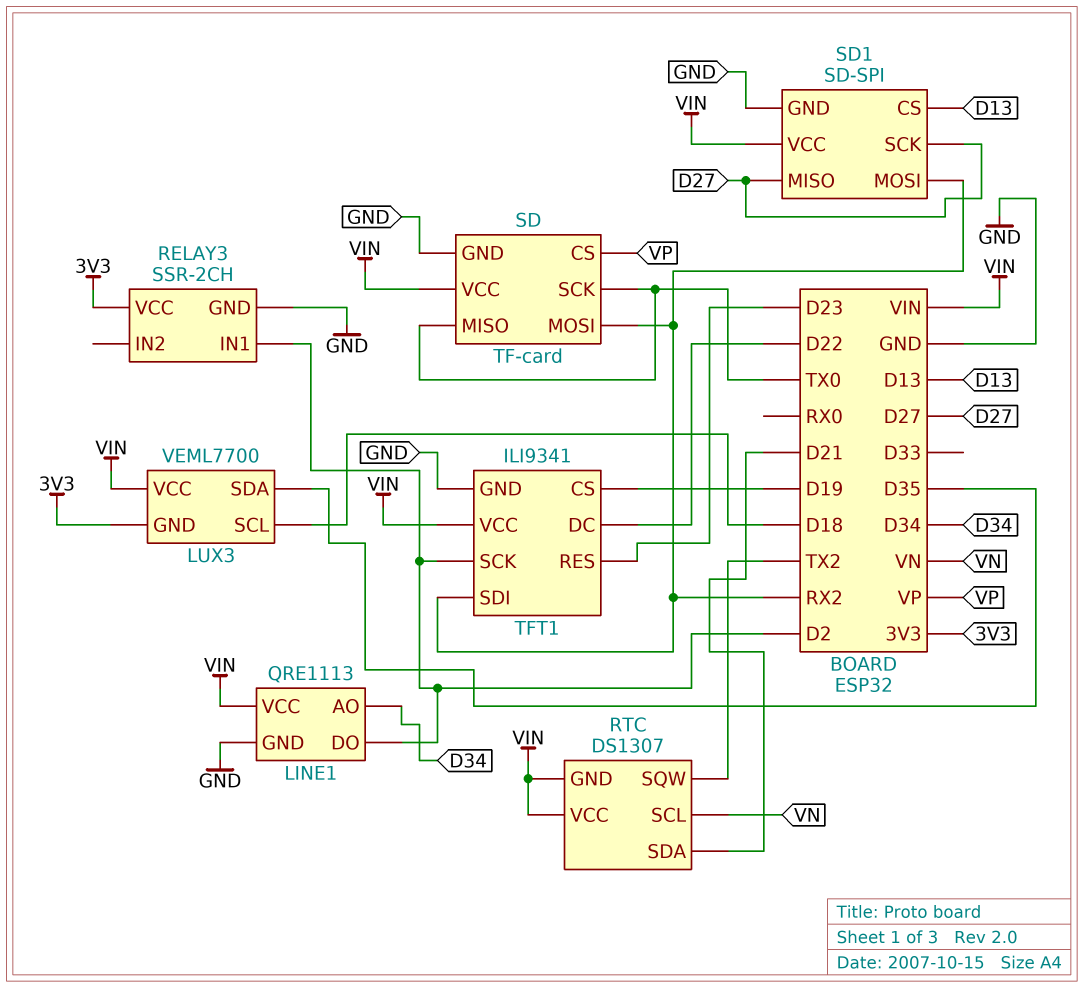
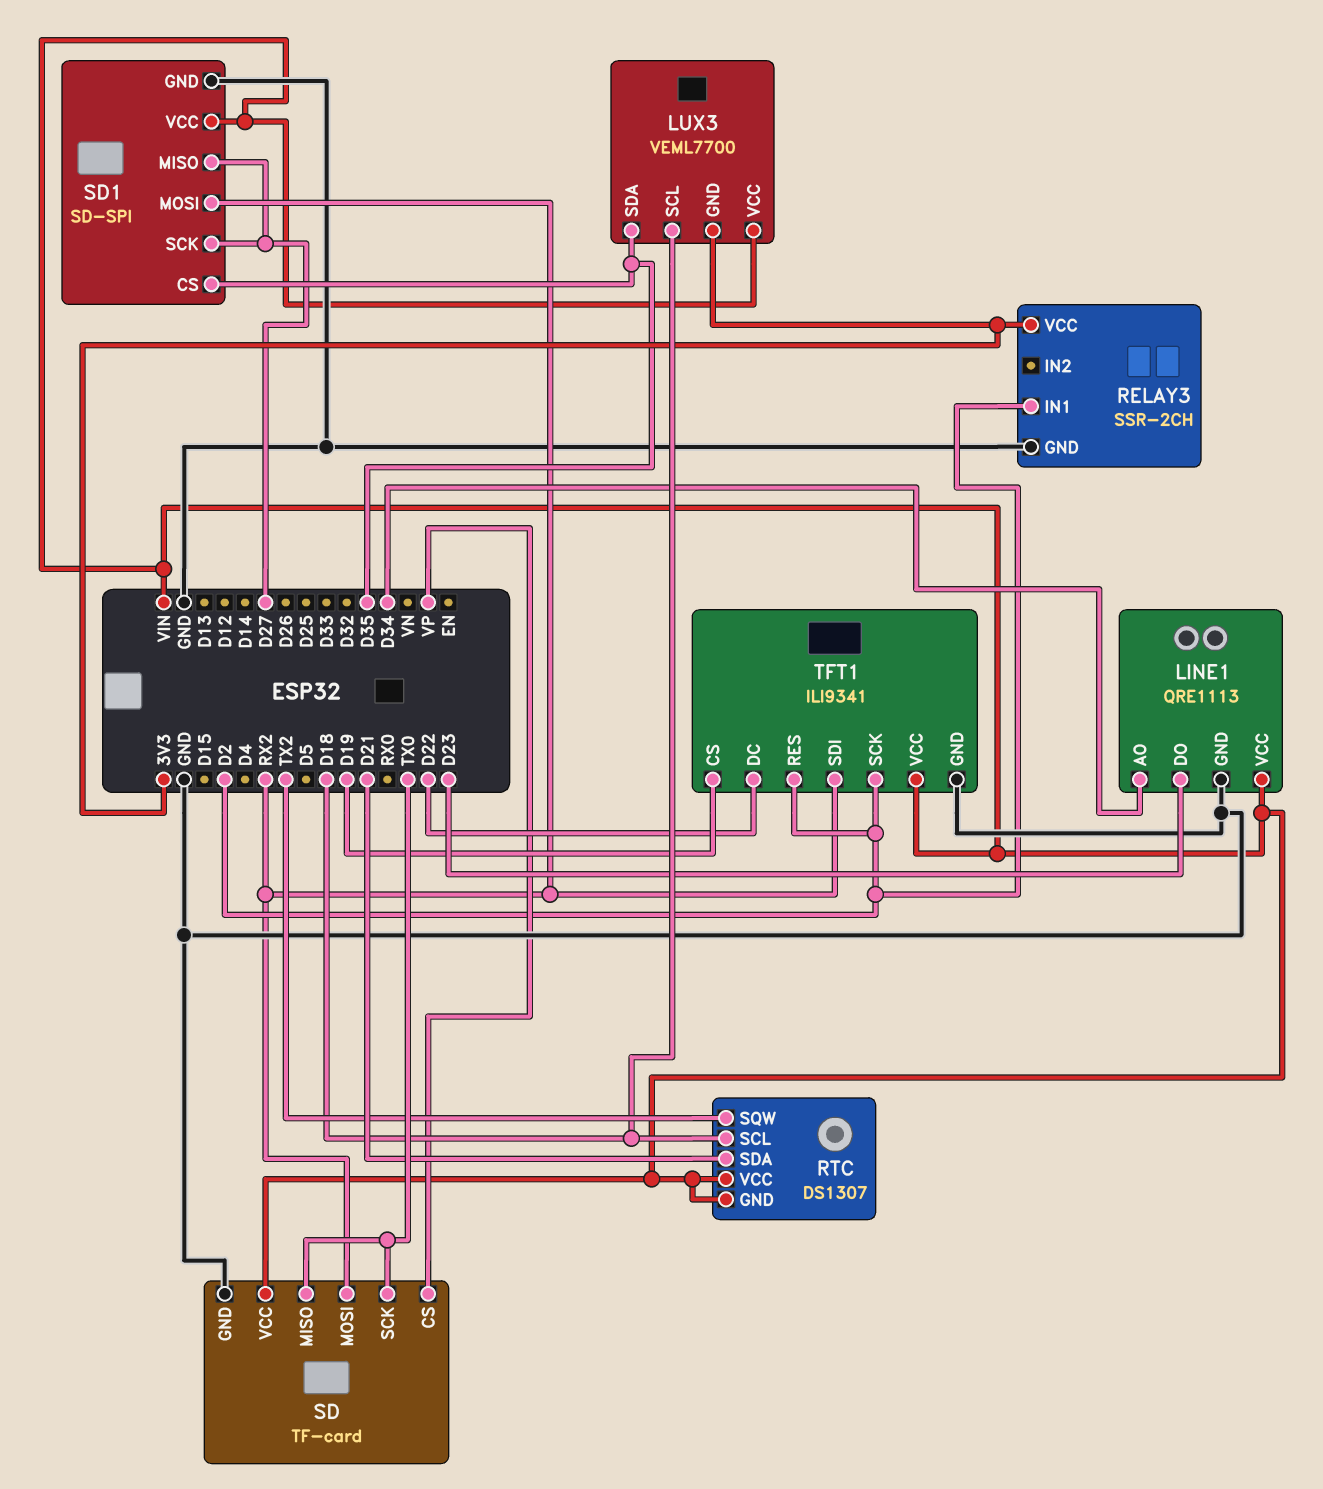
LINE1 pin DO: D2 -> D23
RTC pin SCL: VN -> D18
SD1 pin CS: D13 -> D35
TFT1 pin RES: D23 -> D2

